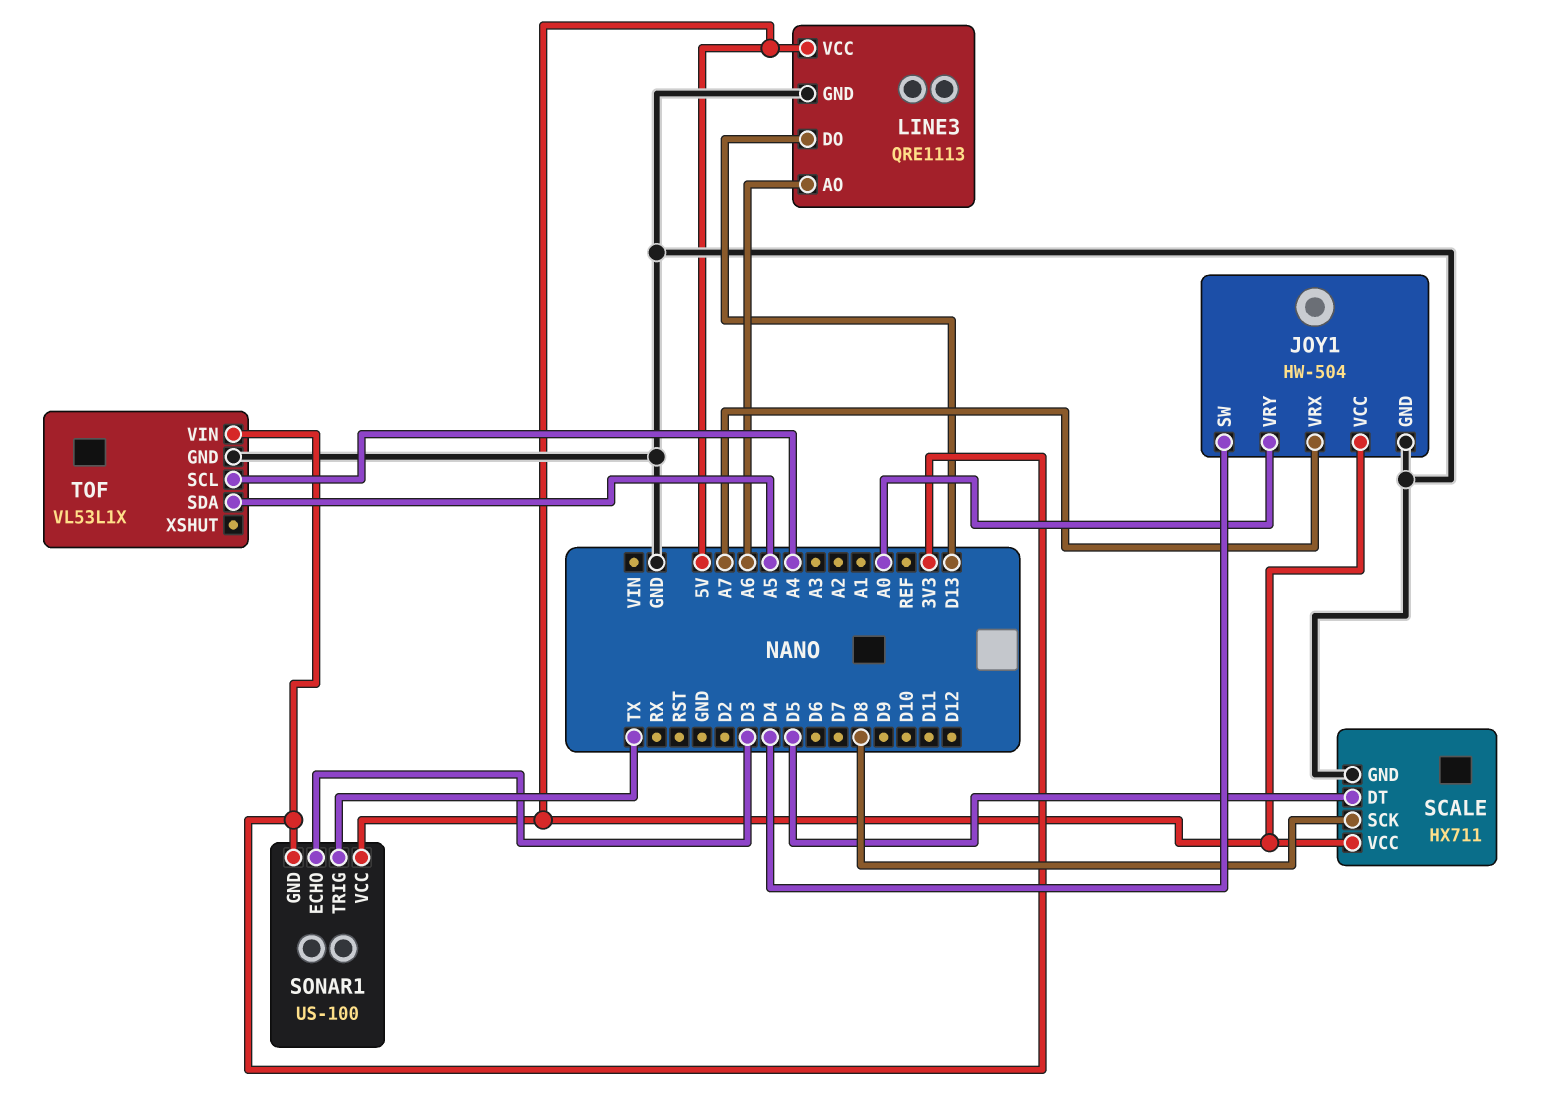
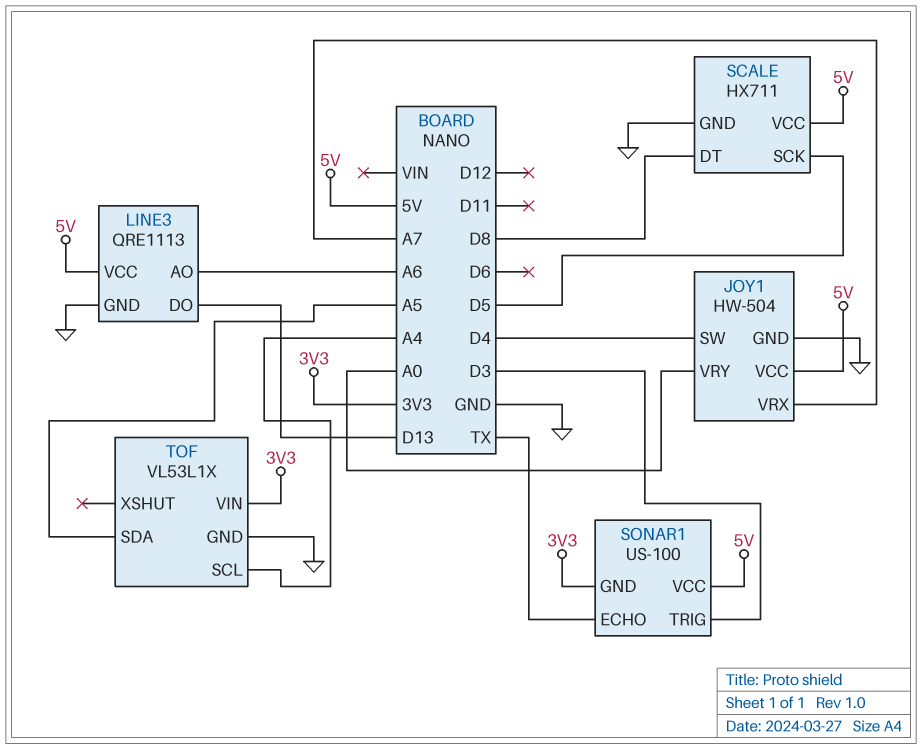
SCALE pin DT: D5 -> D8
SCALE pin SCK: D8 -> D5
SONAR1 pin ECHO: D3 -> TX
SONAR1 pin TRIG: TX -> D3

